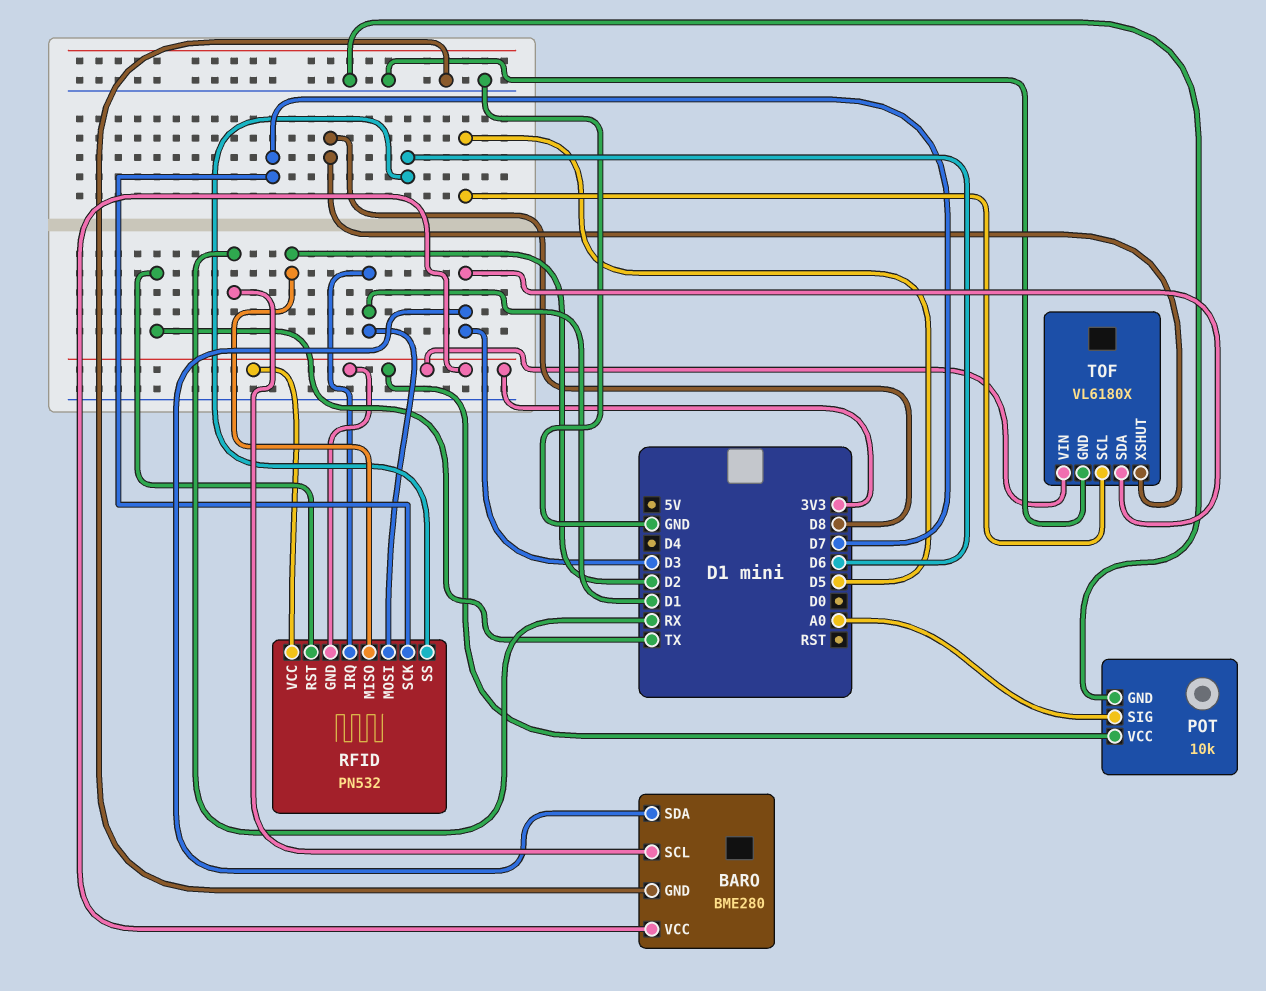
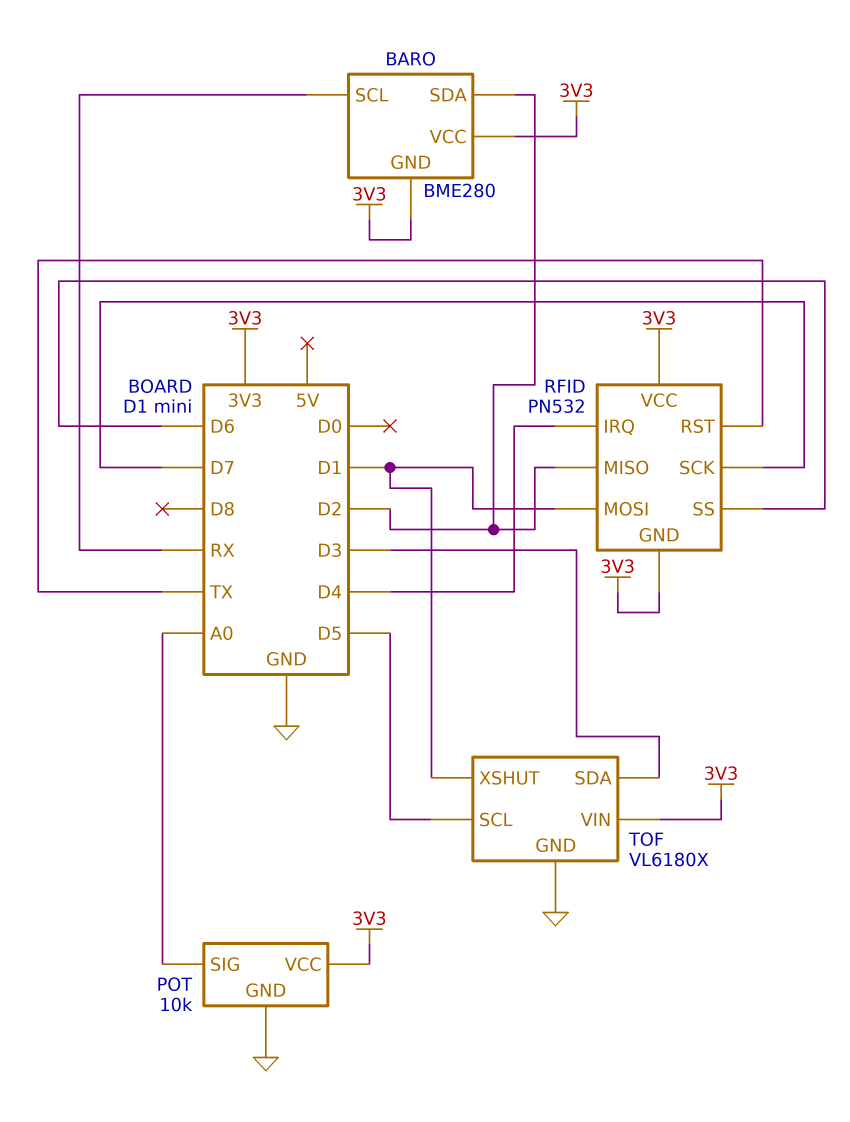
BARO pin GND: GND -> 3V3
BARO pin SDA: D3 -> D2
RFID pin IRQ: D1 -> D4
TOF pin XSHUT: D8 -> D1

